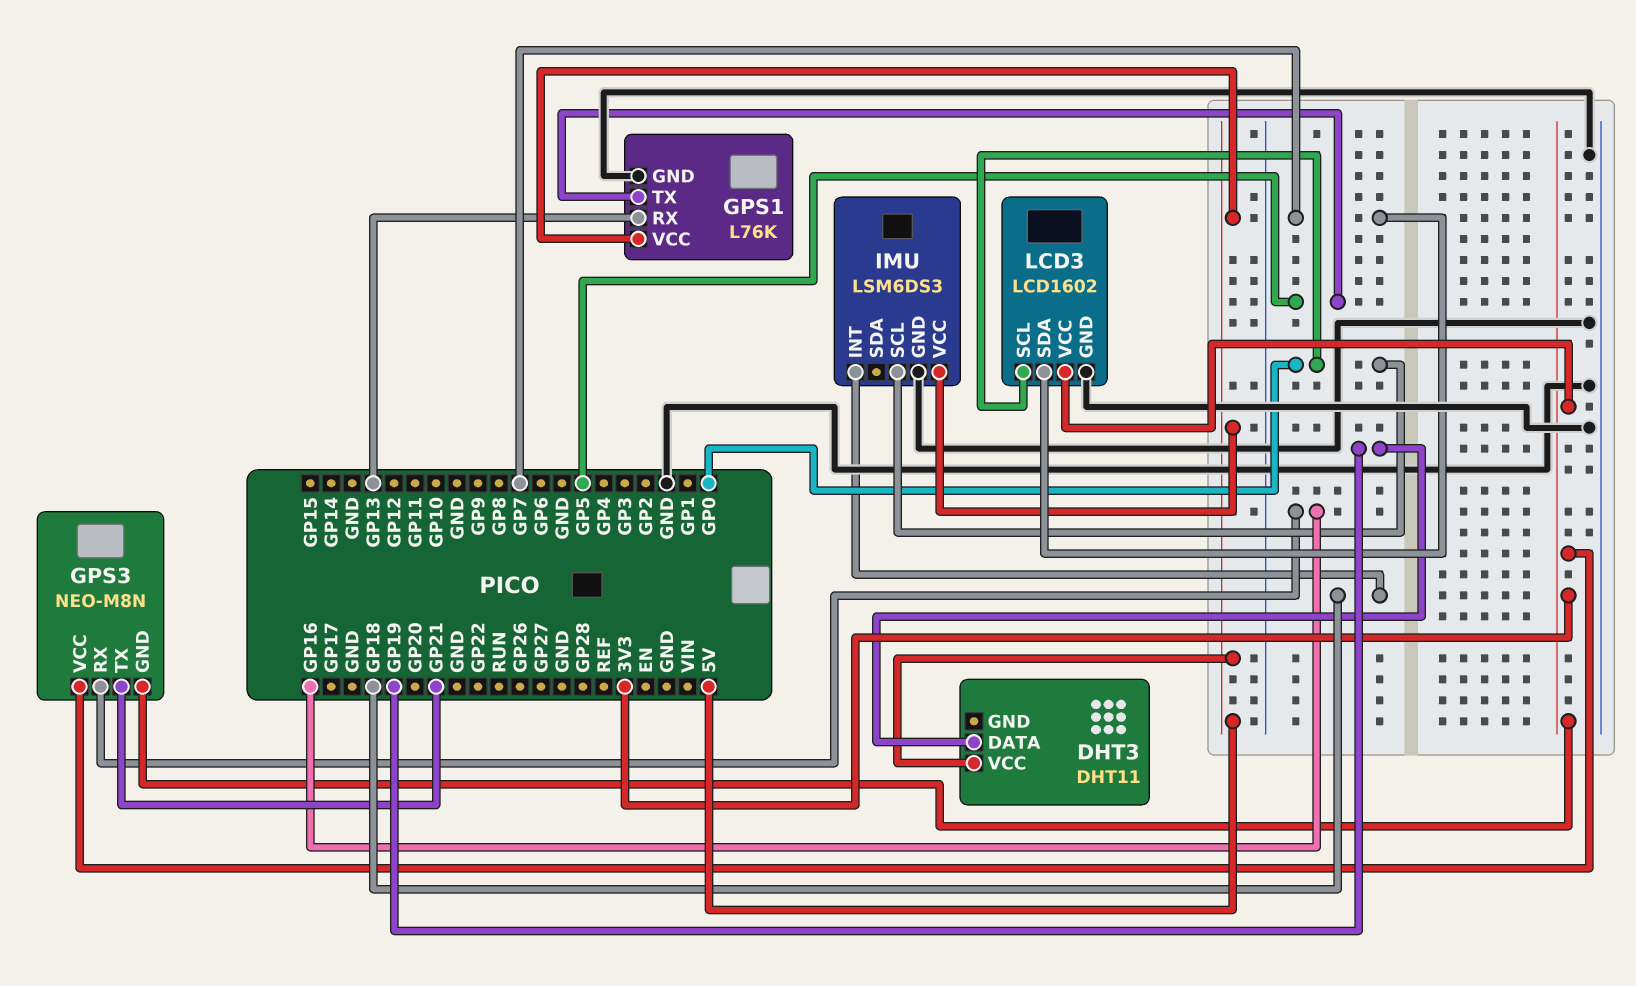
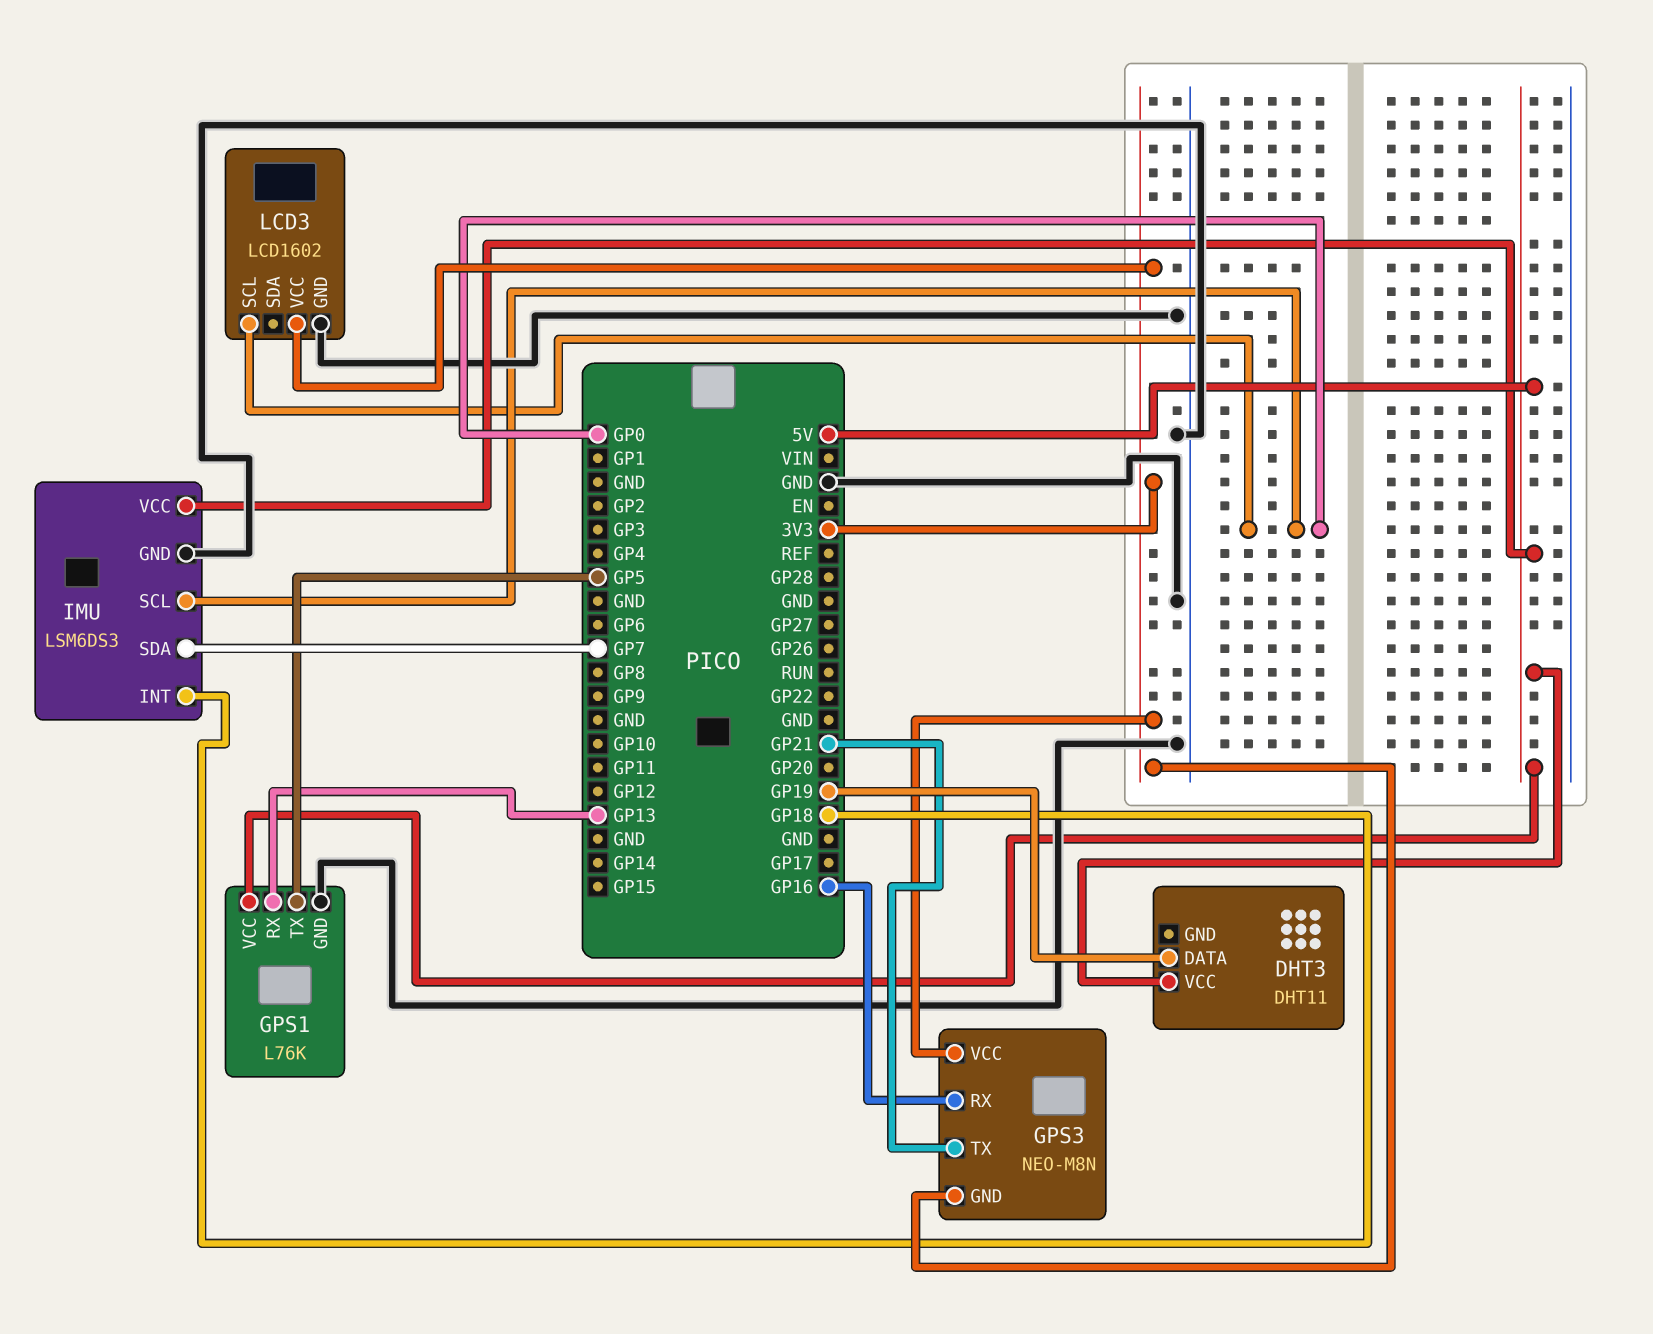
IMU pin SDA: none -> GP7
LCD3 pin SDA: GP7 -> none

